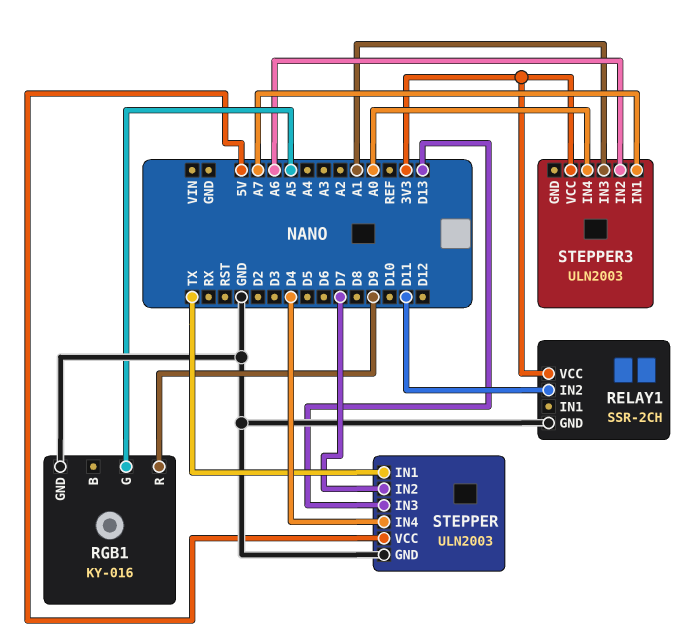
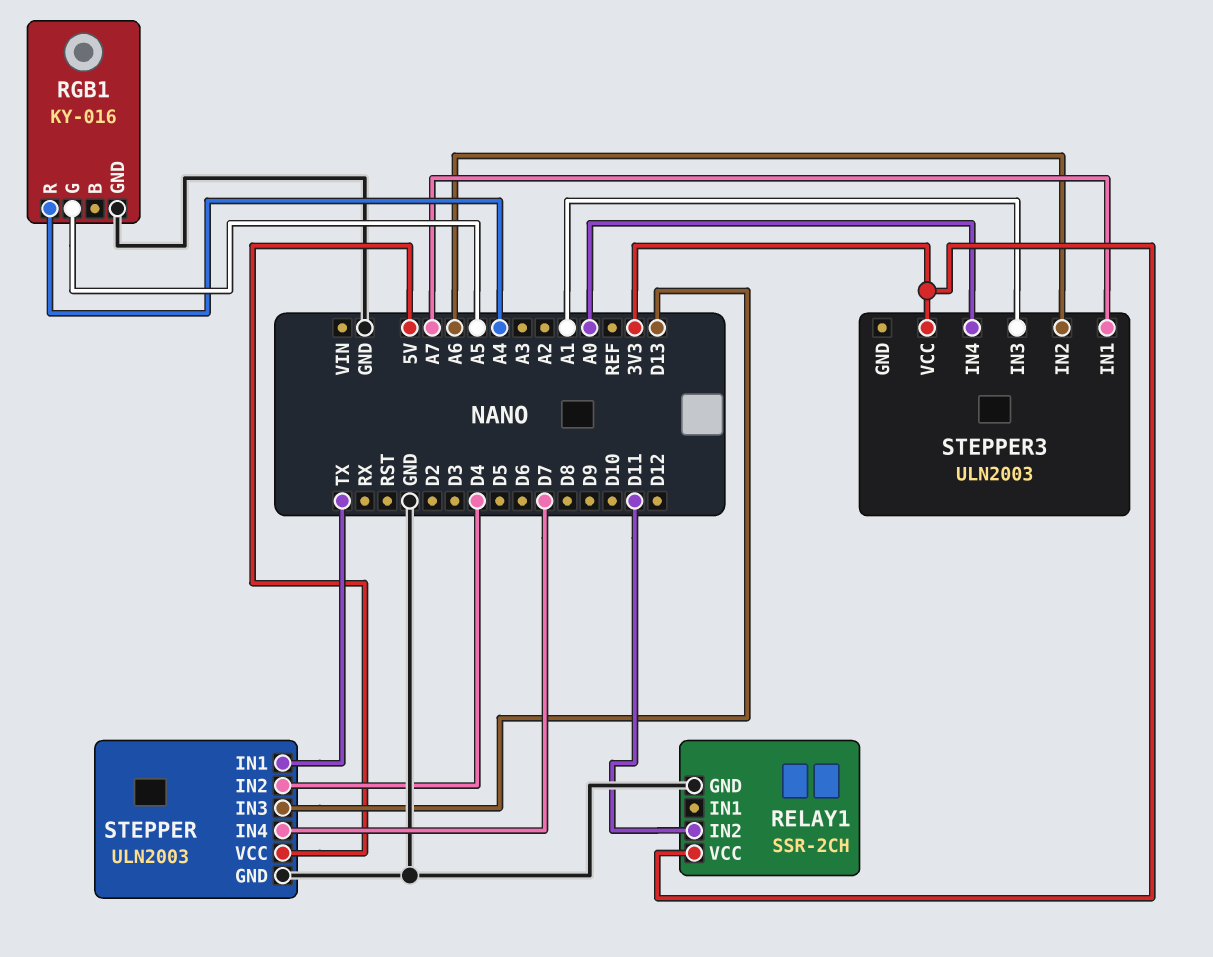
RGB1 pin R: D9 -> A4
STEPPER pin IN2: D7 -> D4
STEPPER pin IN4: D4 -> D7

